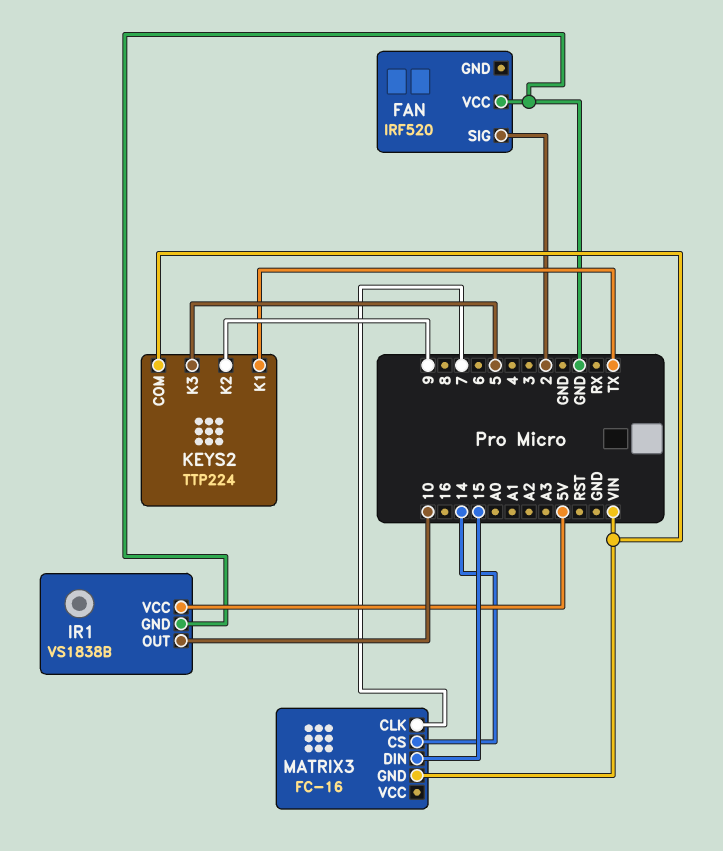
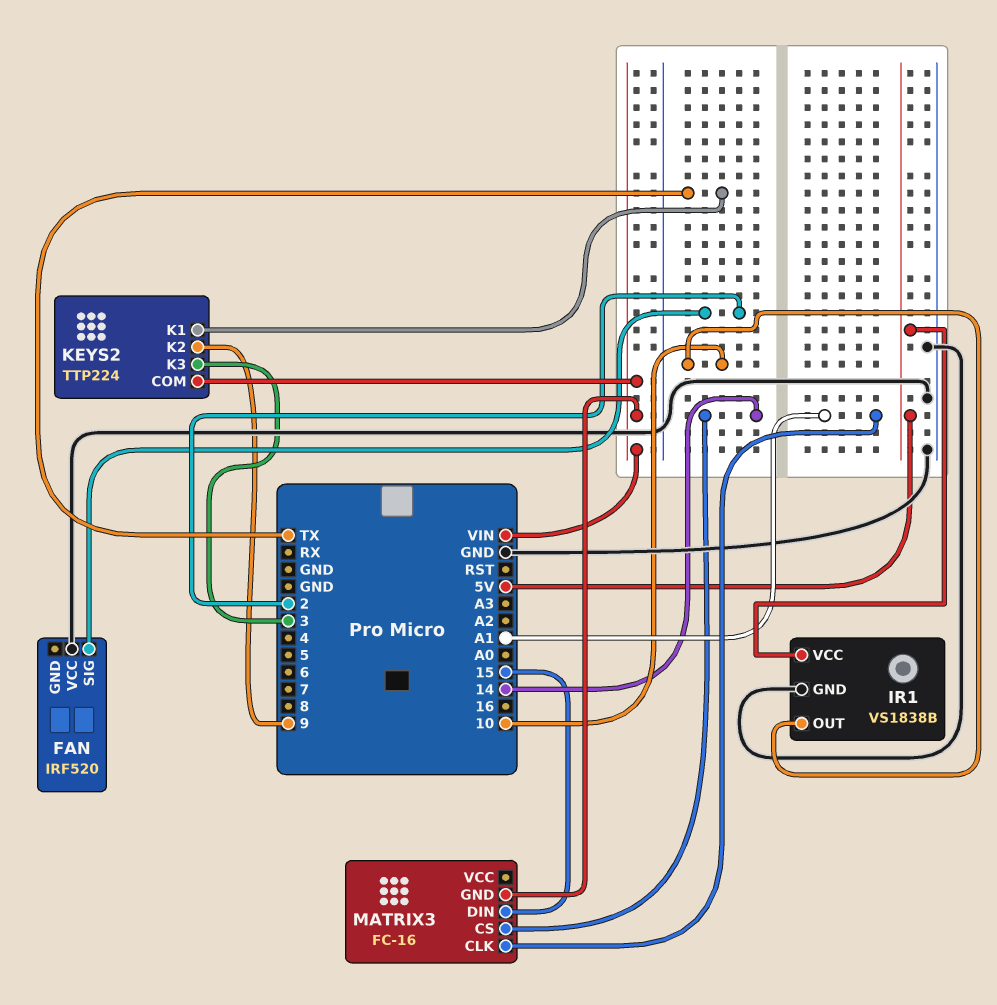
KEYS2 pin K3: 5 -> 3
MATRIX3 pin CLK: 7 -> A1

